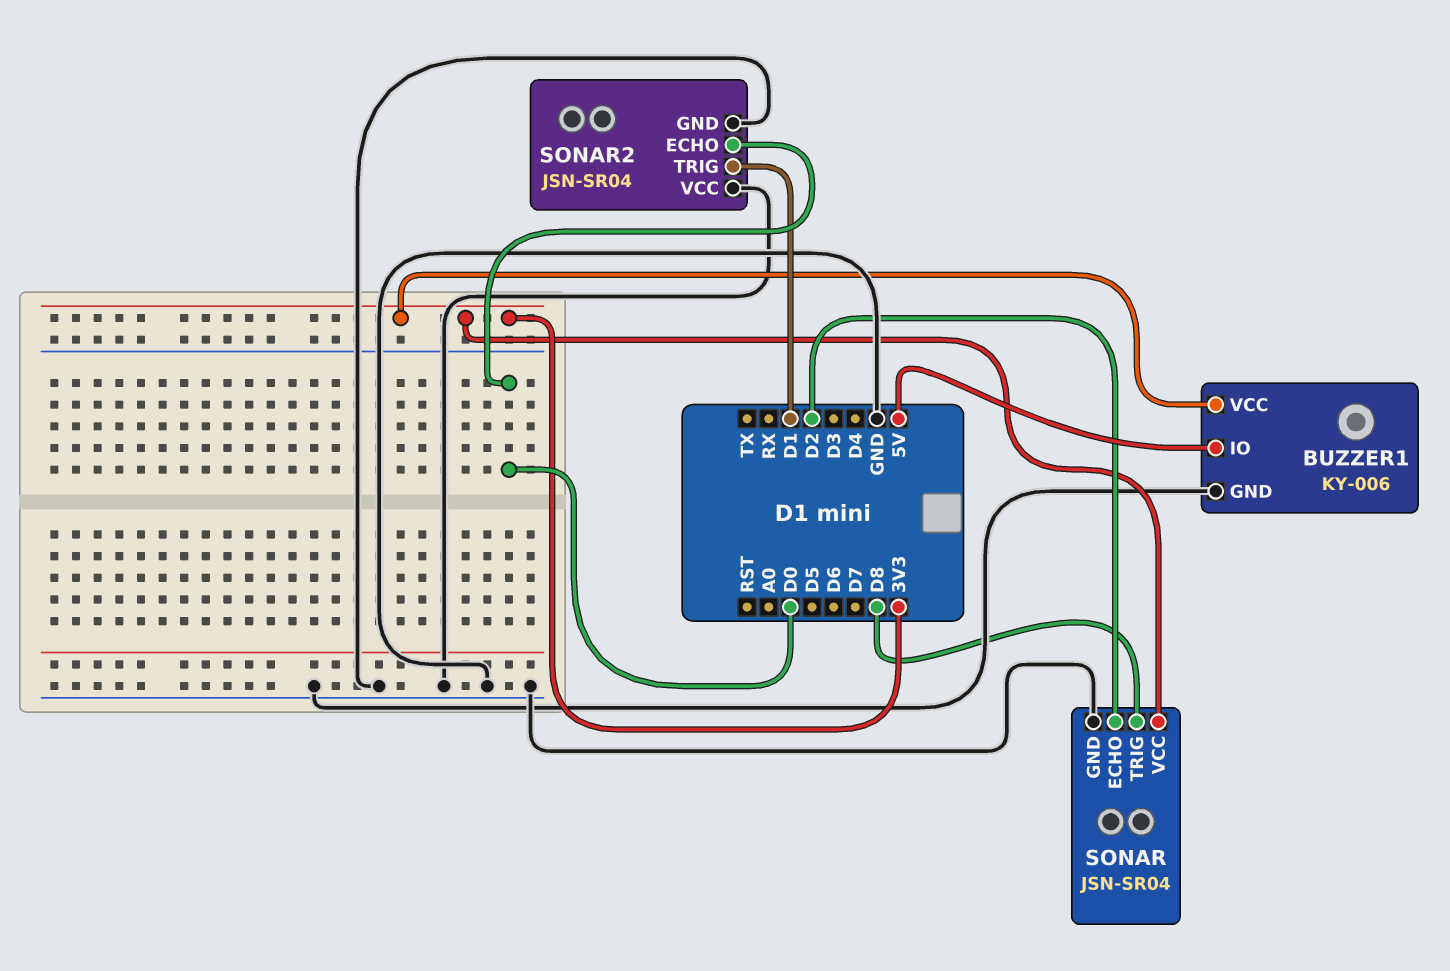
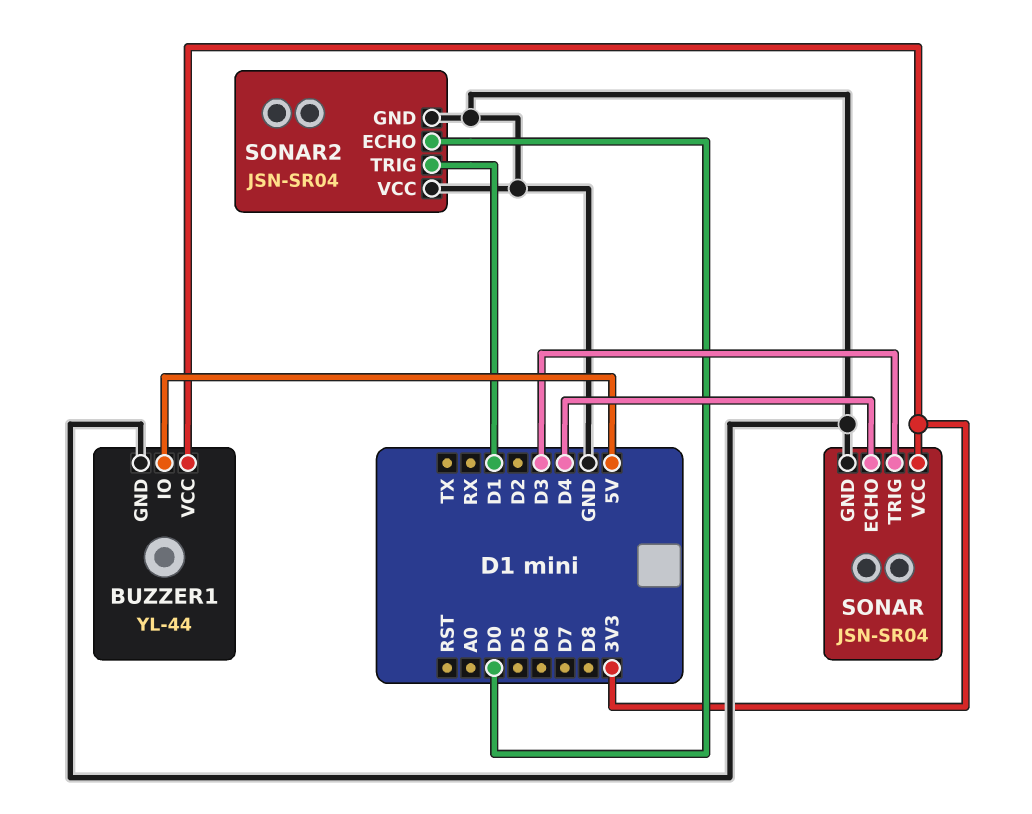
BUZZER1: KY-006 -> YL-44
SONAR pin ECHO: D2 -> D4
SONAR pin TRIG: D8 -> D3

